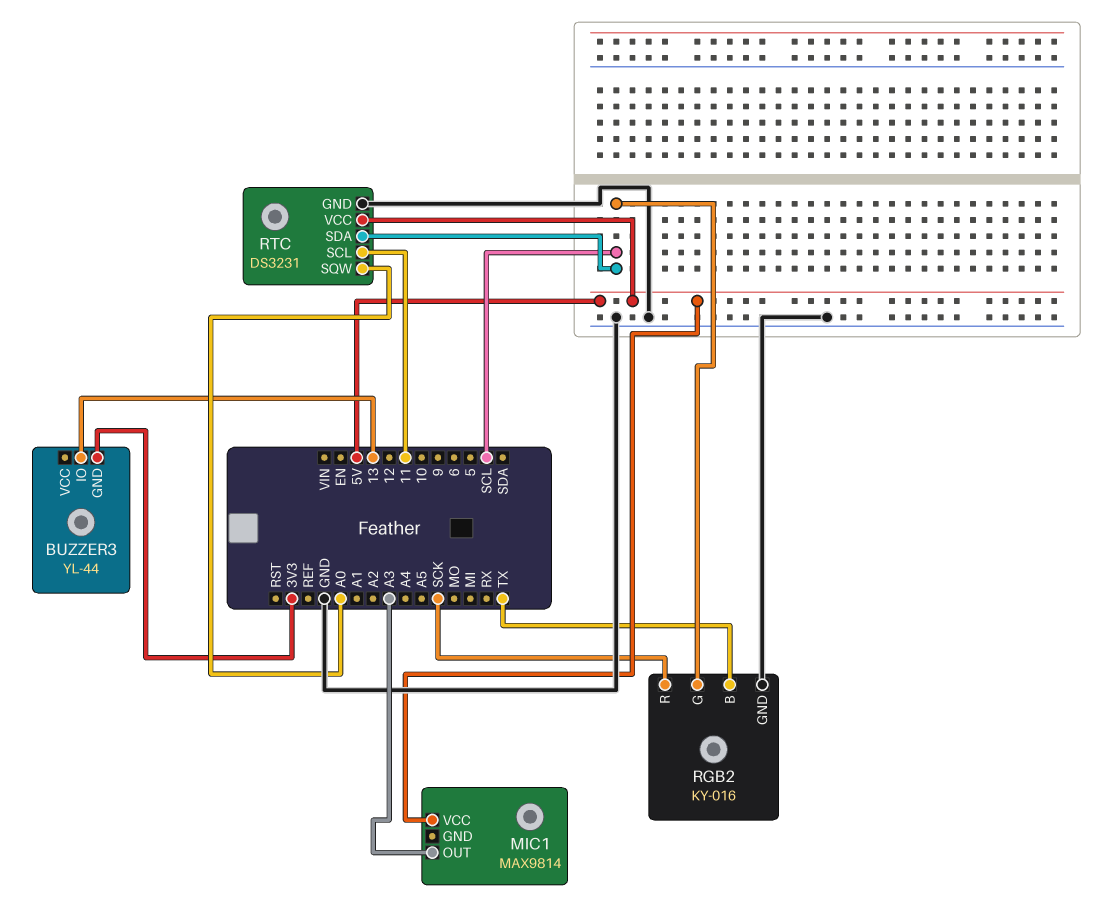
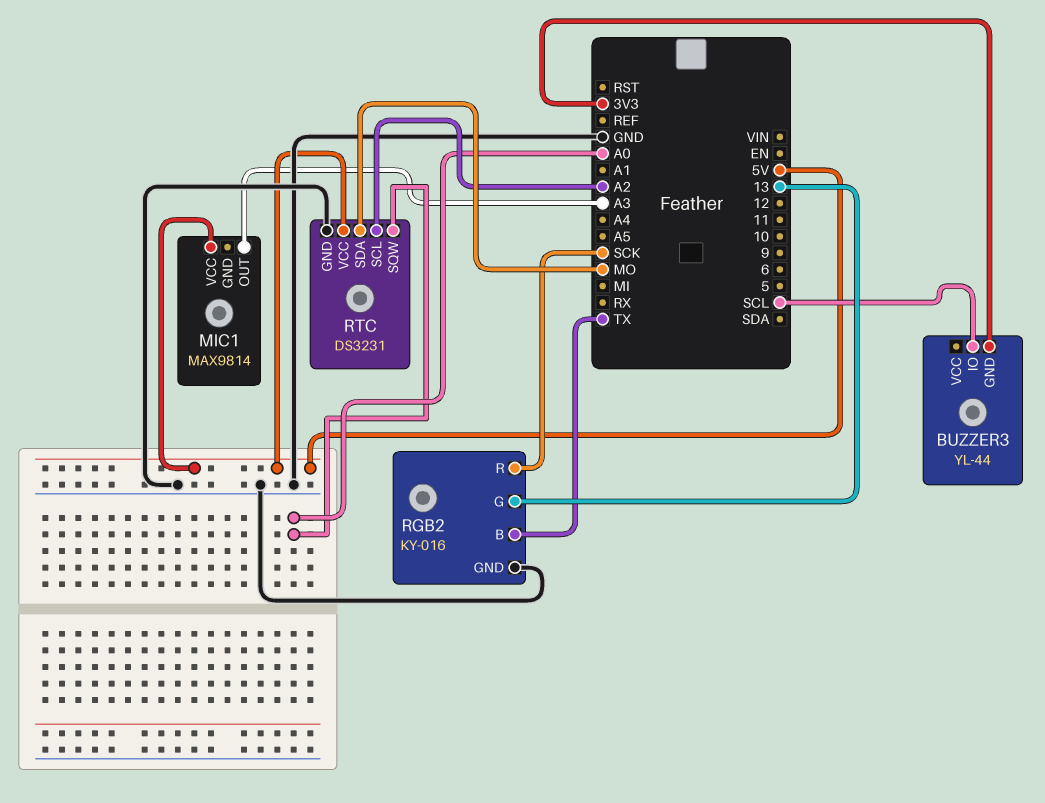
BUZZER3 pin IO: 13 -> SCL
RGB2 pin G: SCL -> 13
RTC pin SCL: 11 -> A2
RTC pin SDA: SCL -> MO

